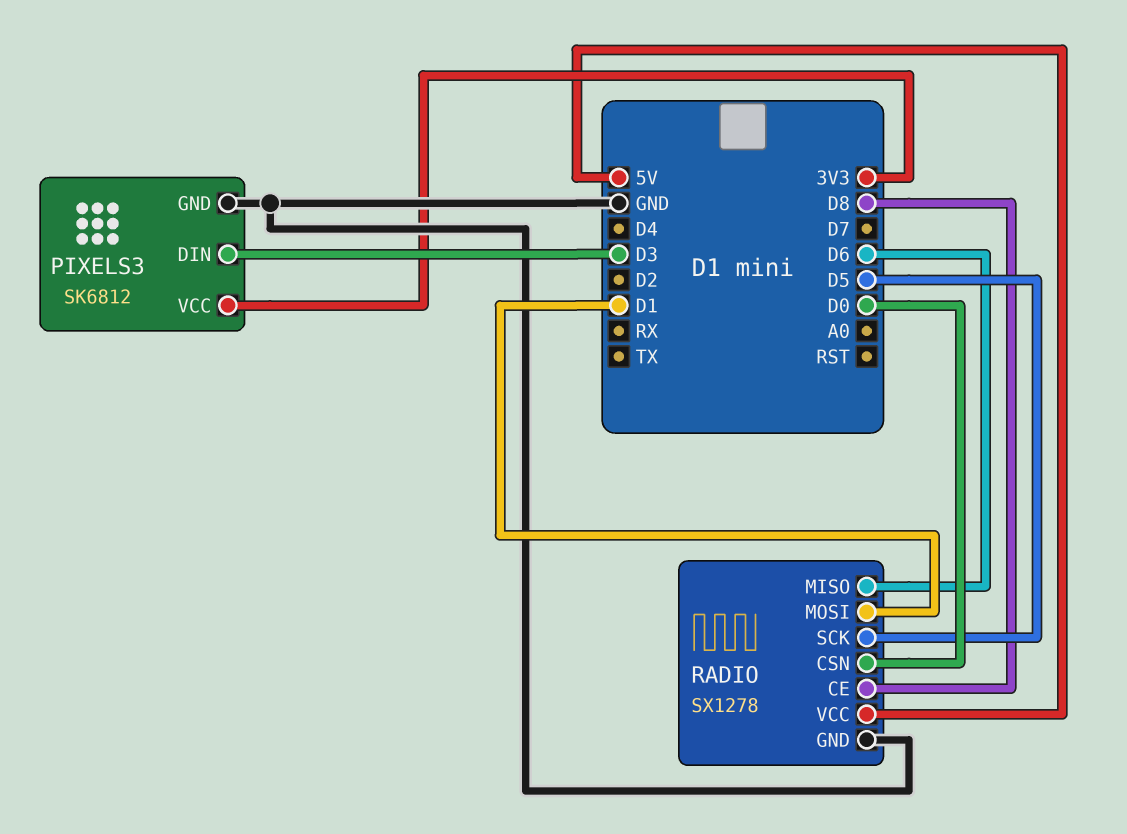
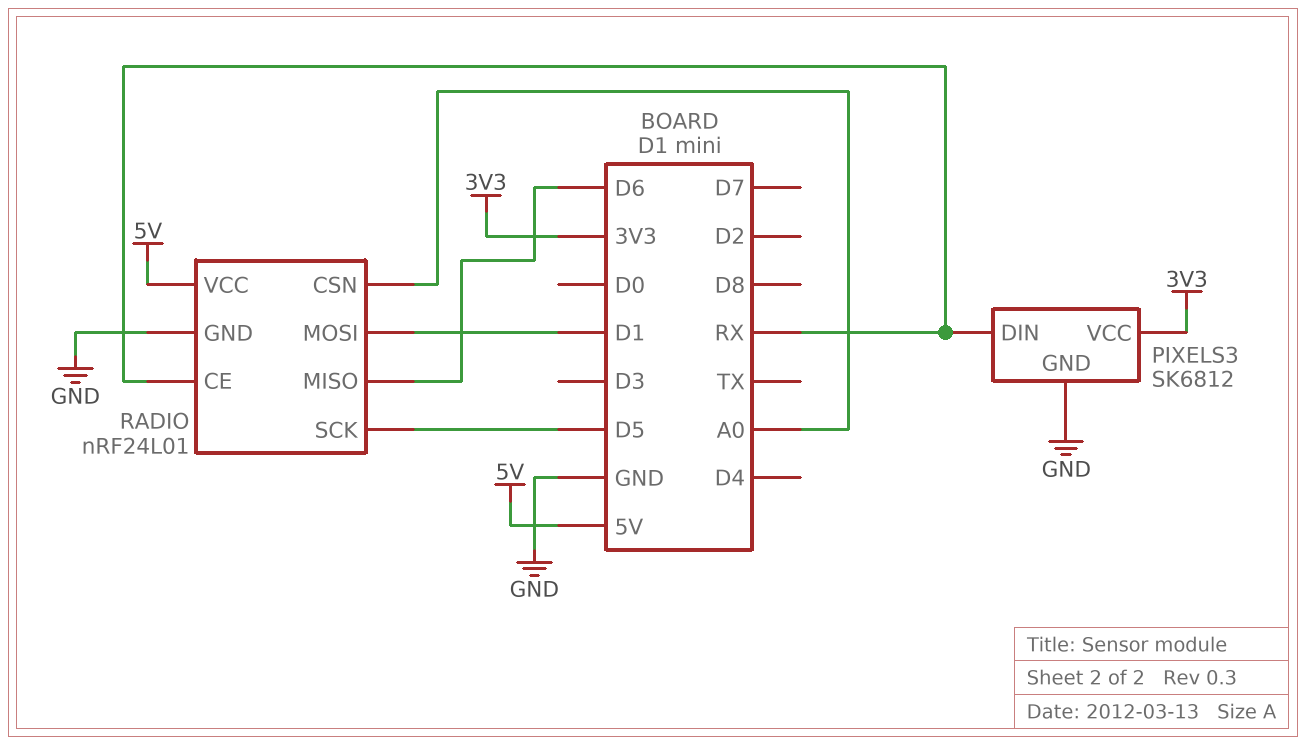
PIXELS3 pin DIN: D3 -> RX
RADIO: SX1278 -> nRF24L01
RADIO pin CE: D8 -> RX
RADIO pin CSN: D0 -> A0

